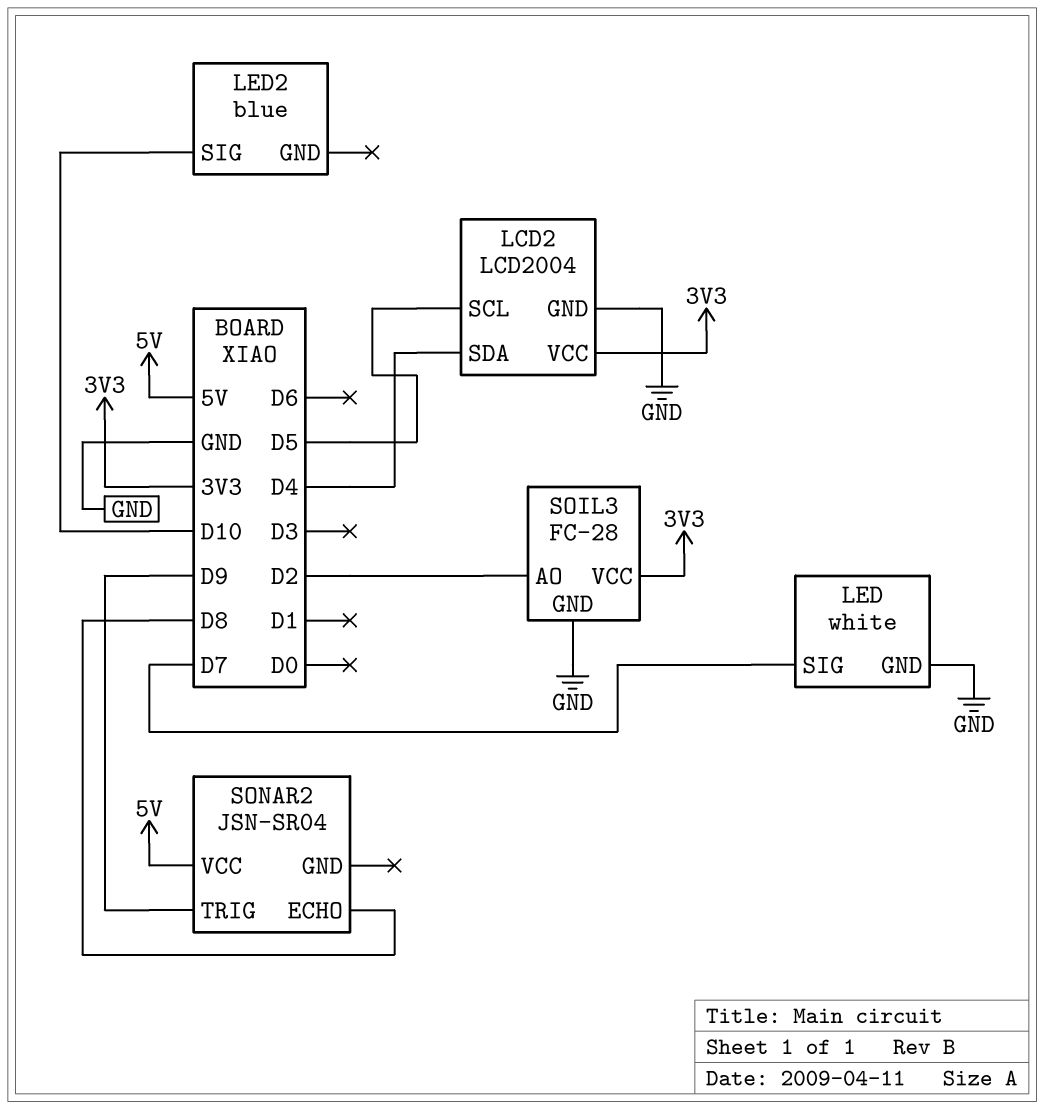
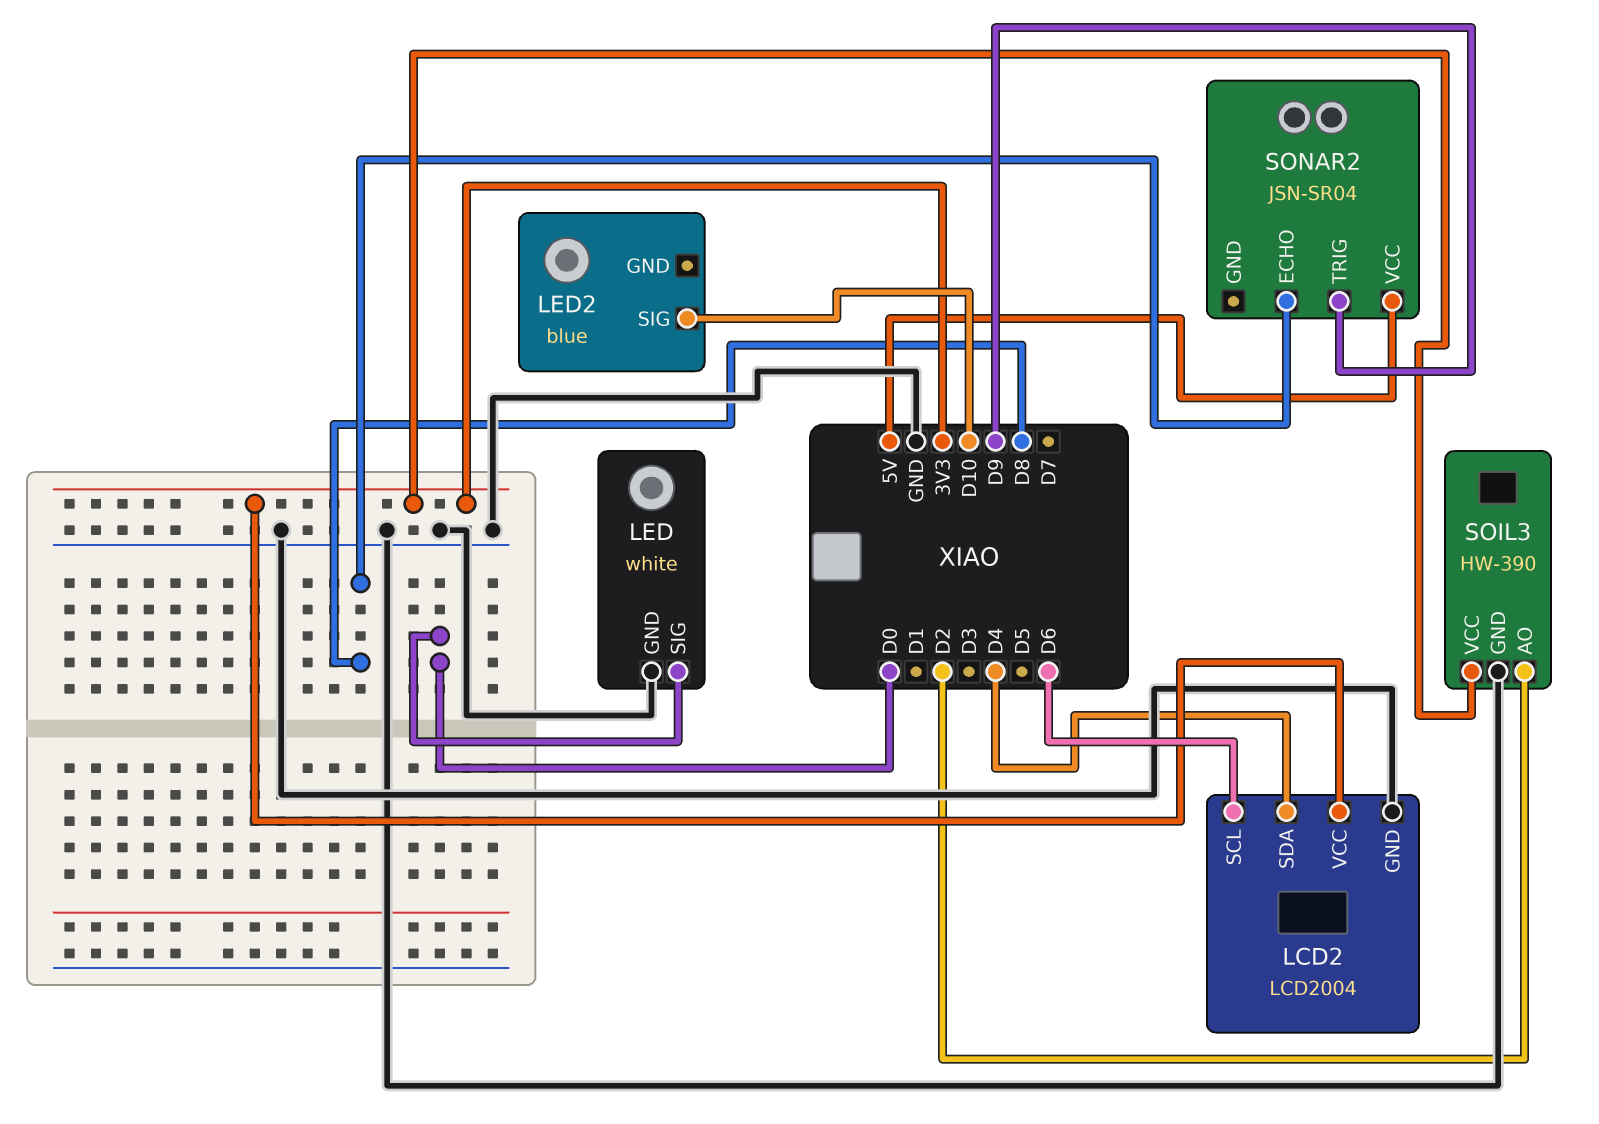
LCD2 pin SCL: D5 -> D6
LED pin SIG: D7 -> D0
SOIL3: FC-28 -> HW-390

